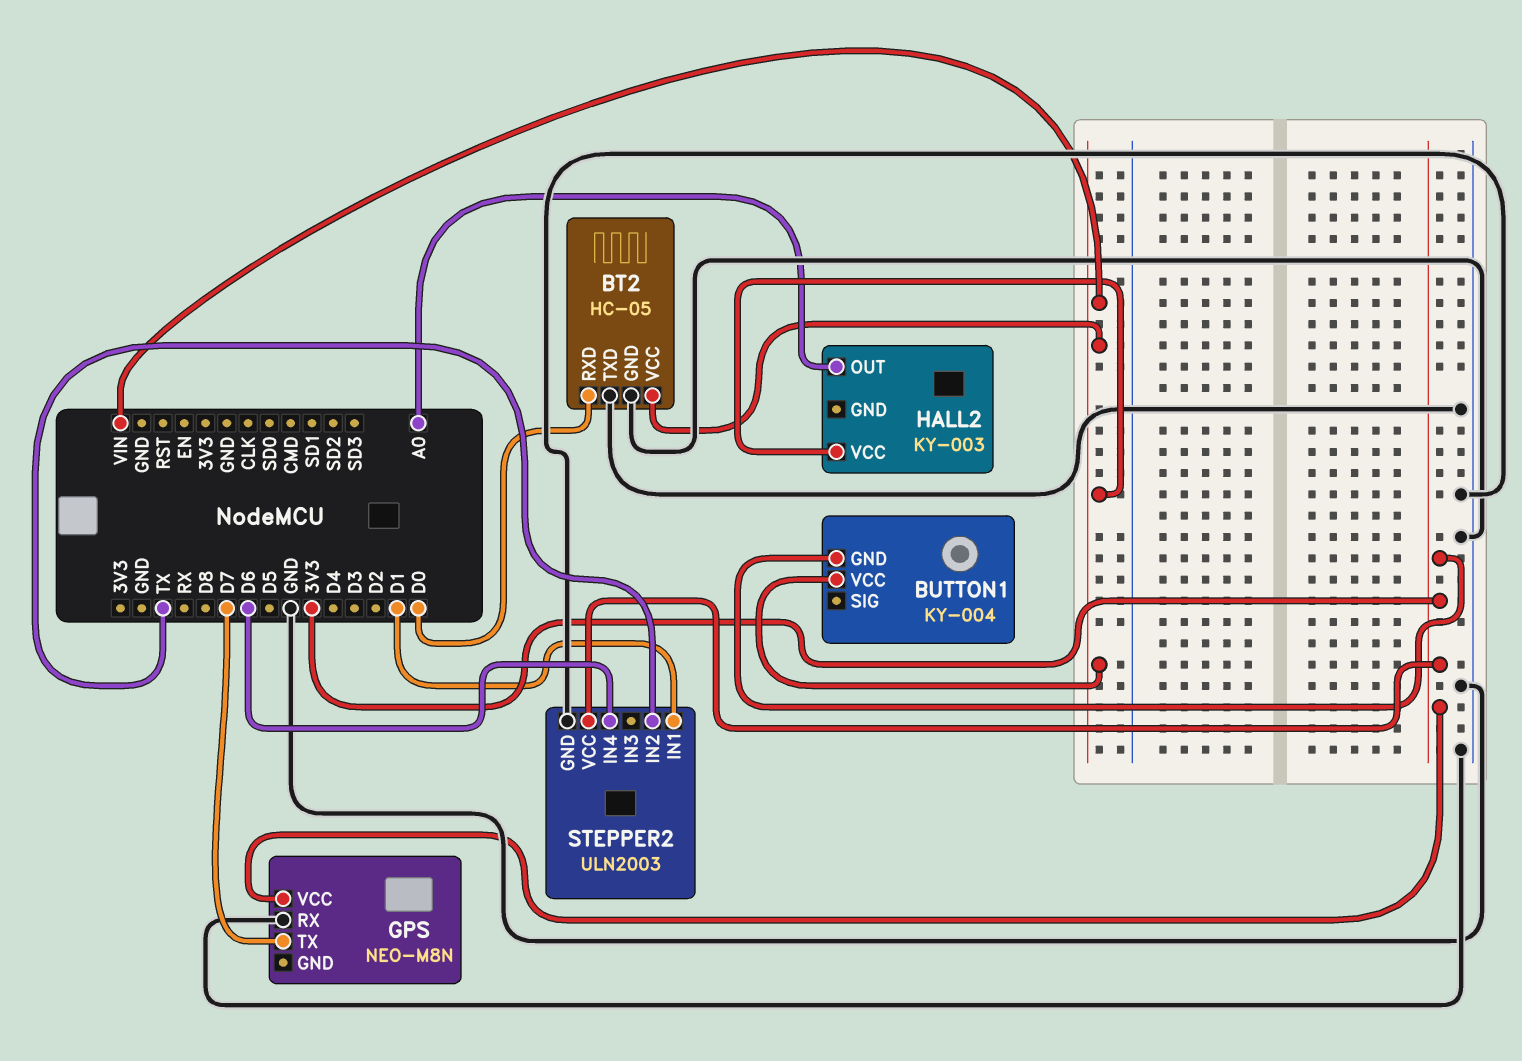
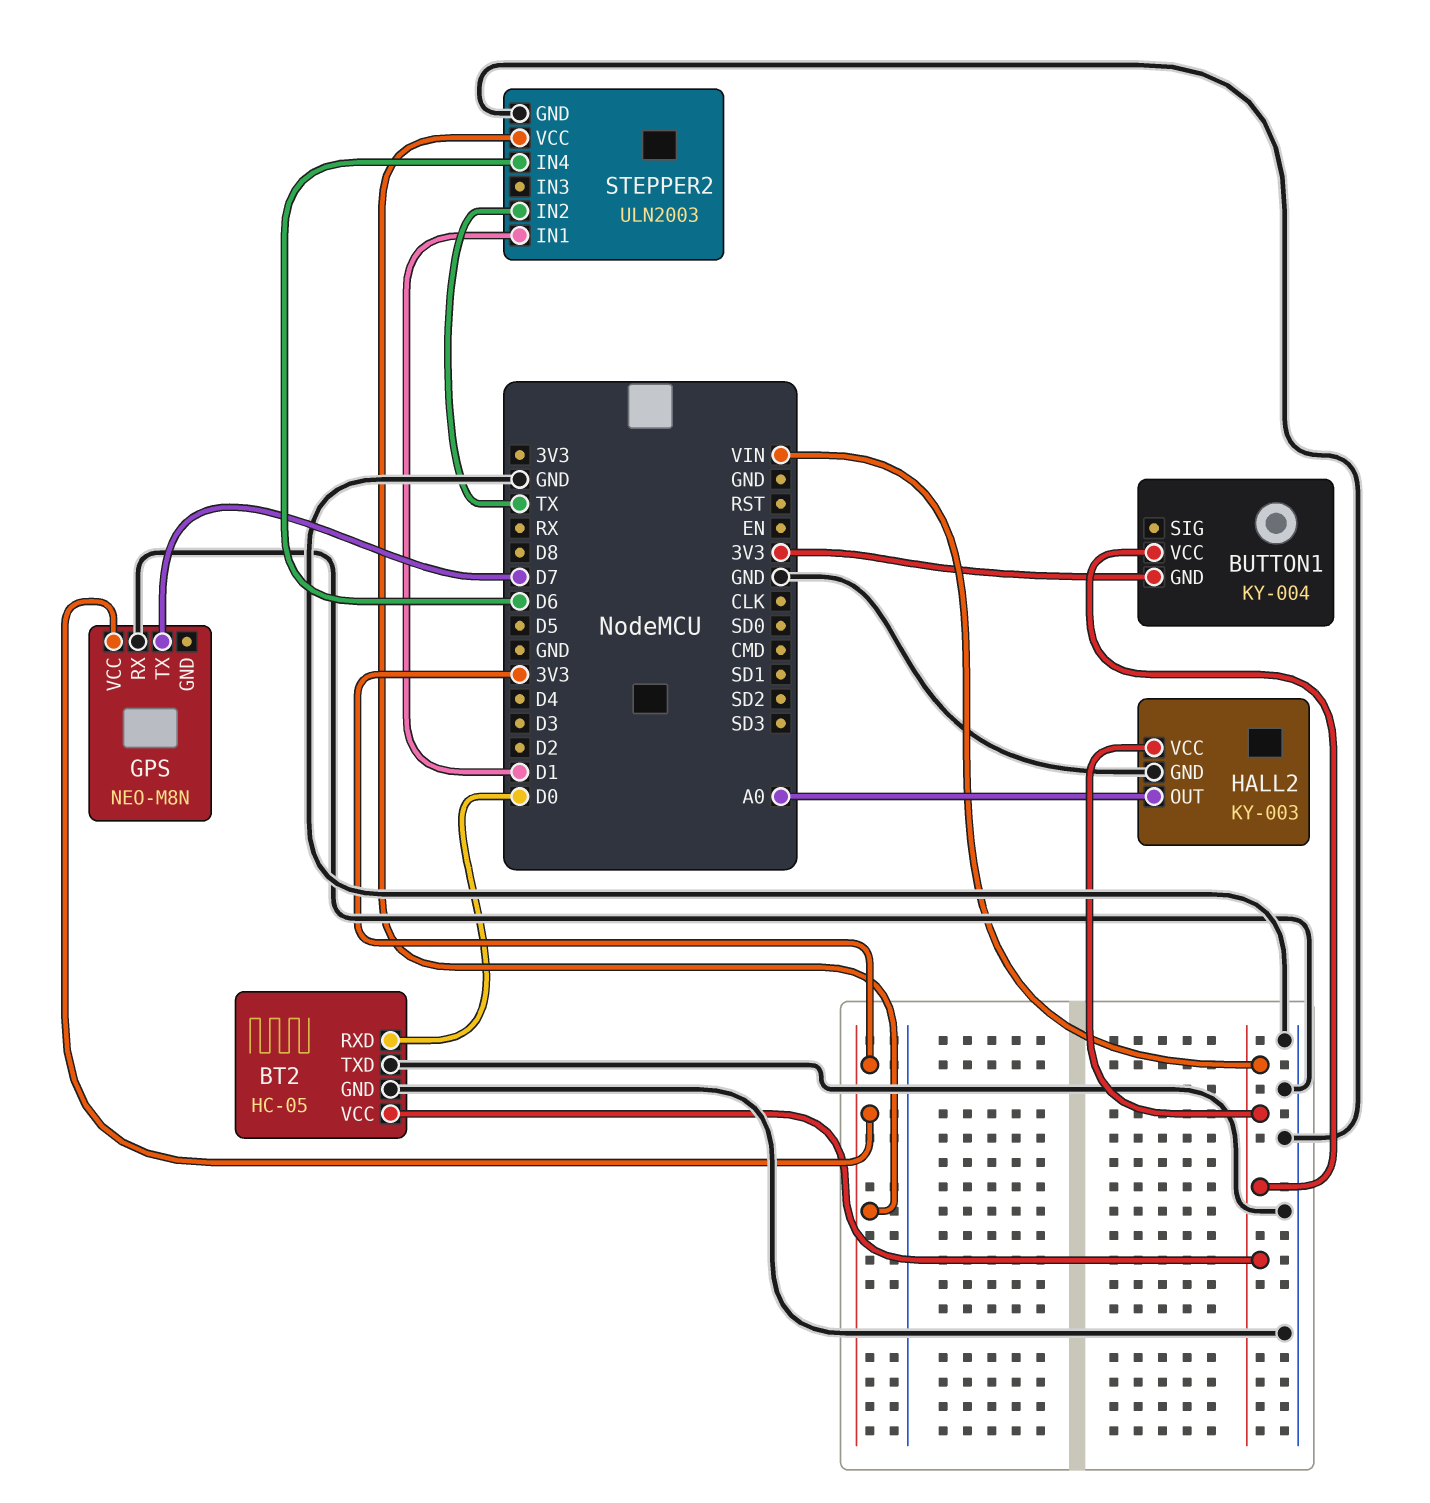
HALL2 pin GND: none -> GND

